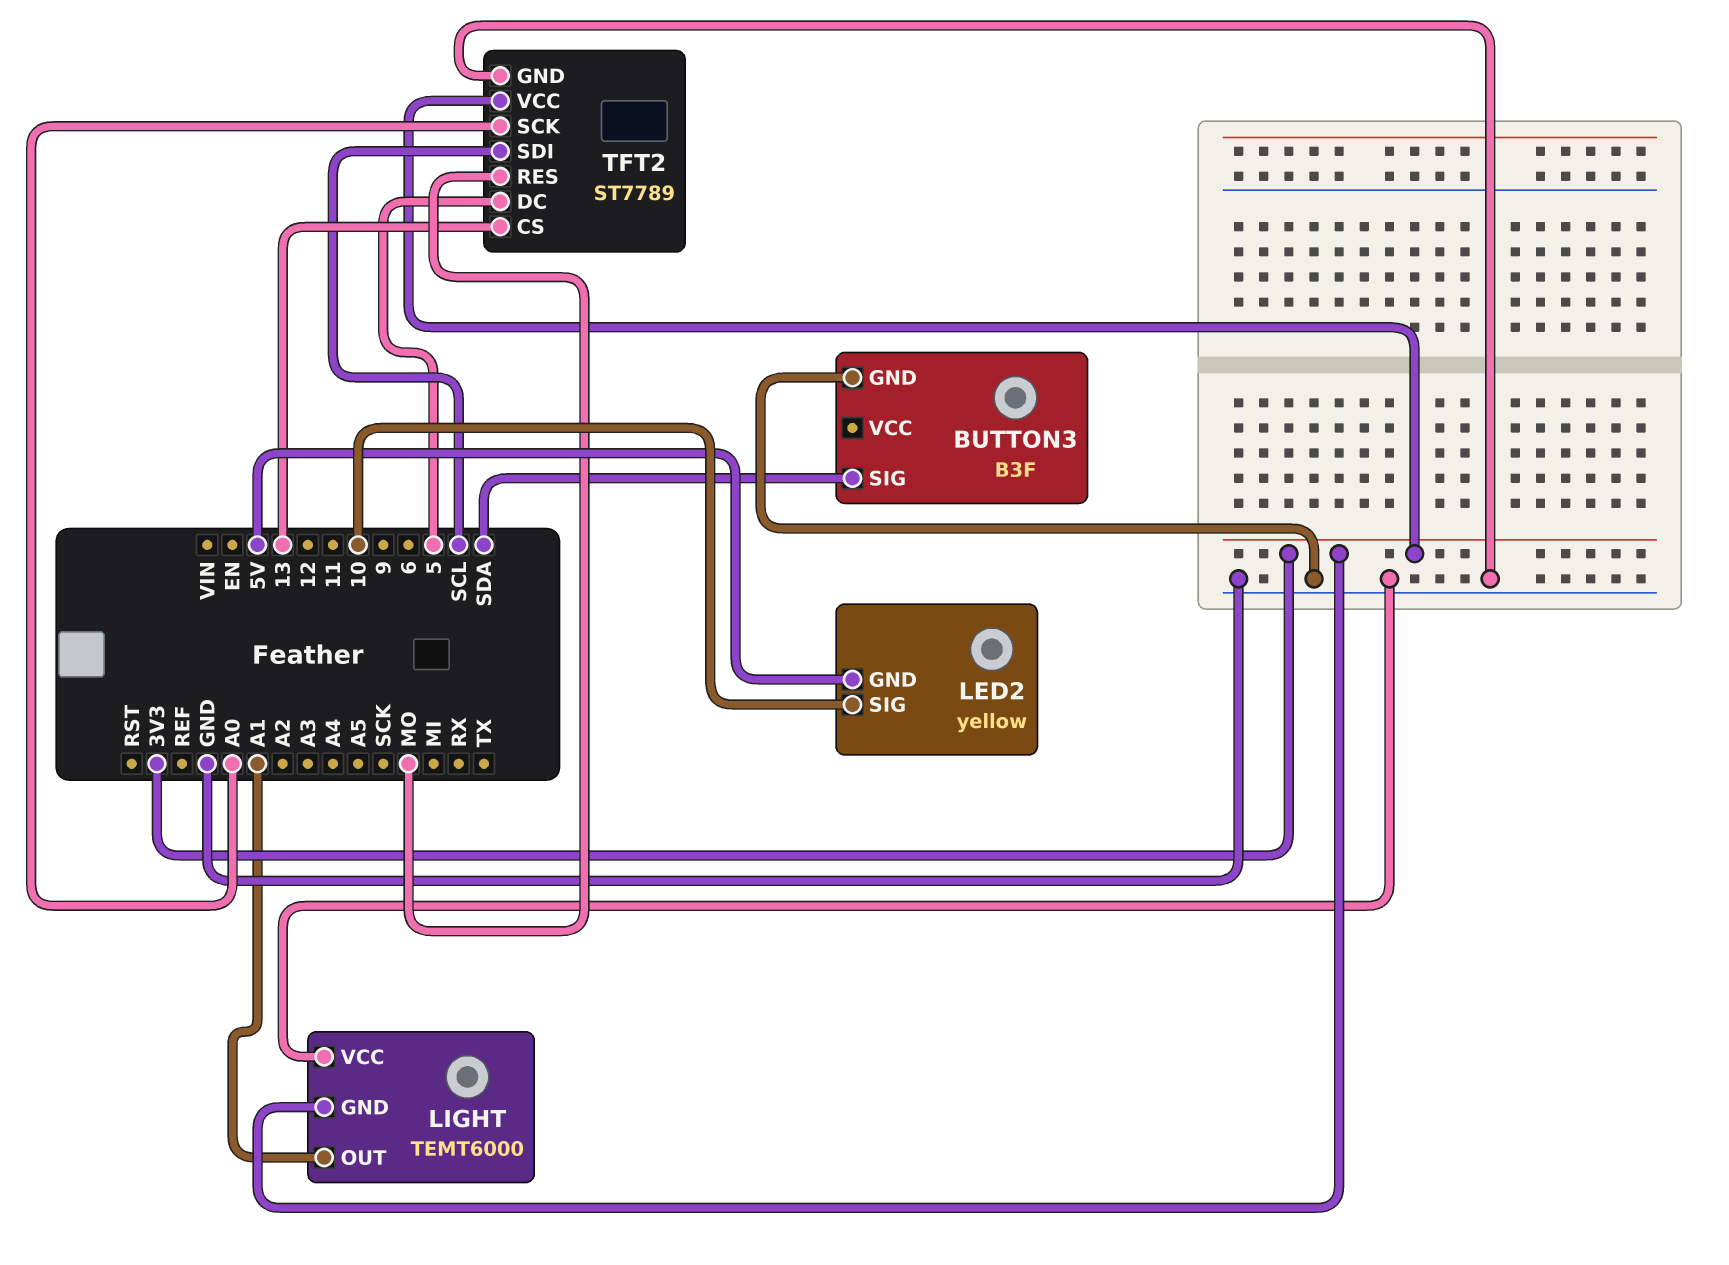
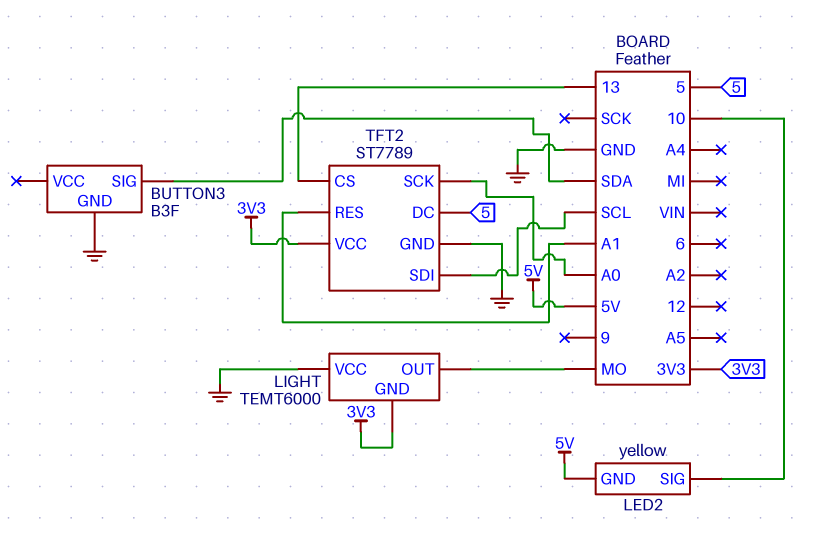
LIGHT pin OUT: A1 -> MO
TFT2 pin RES: MO -> A1

